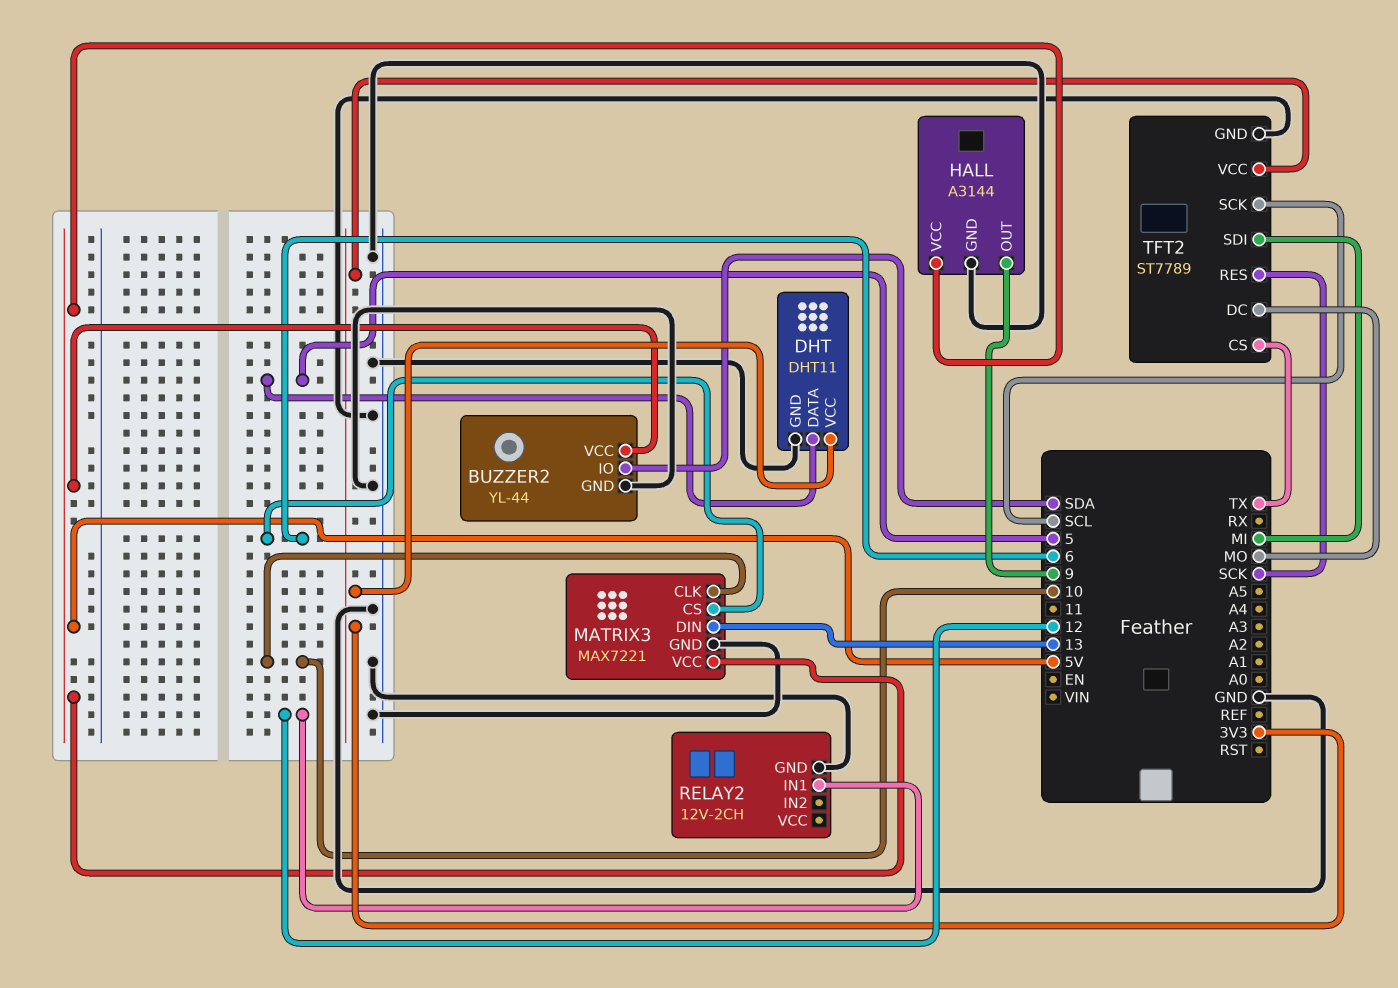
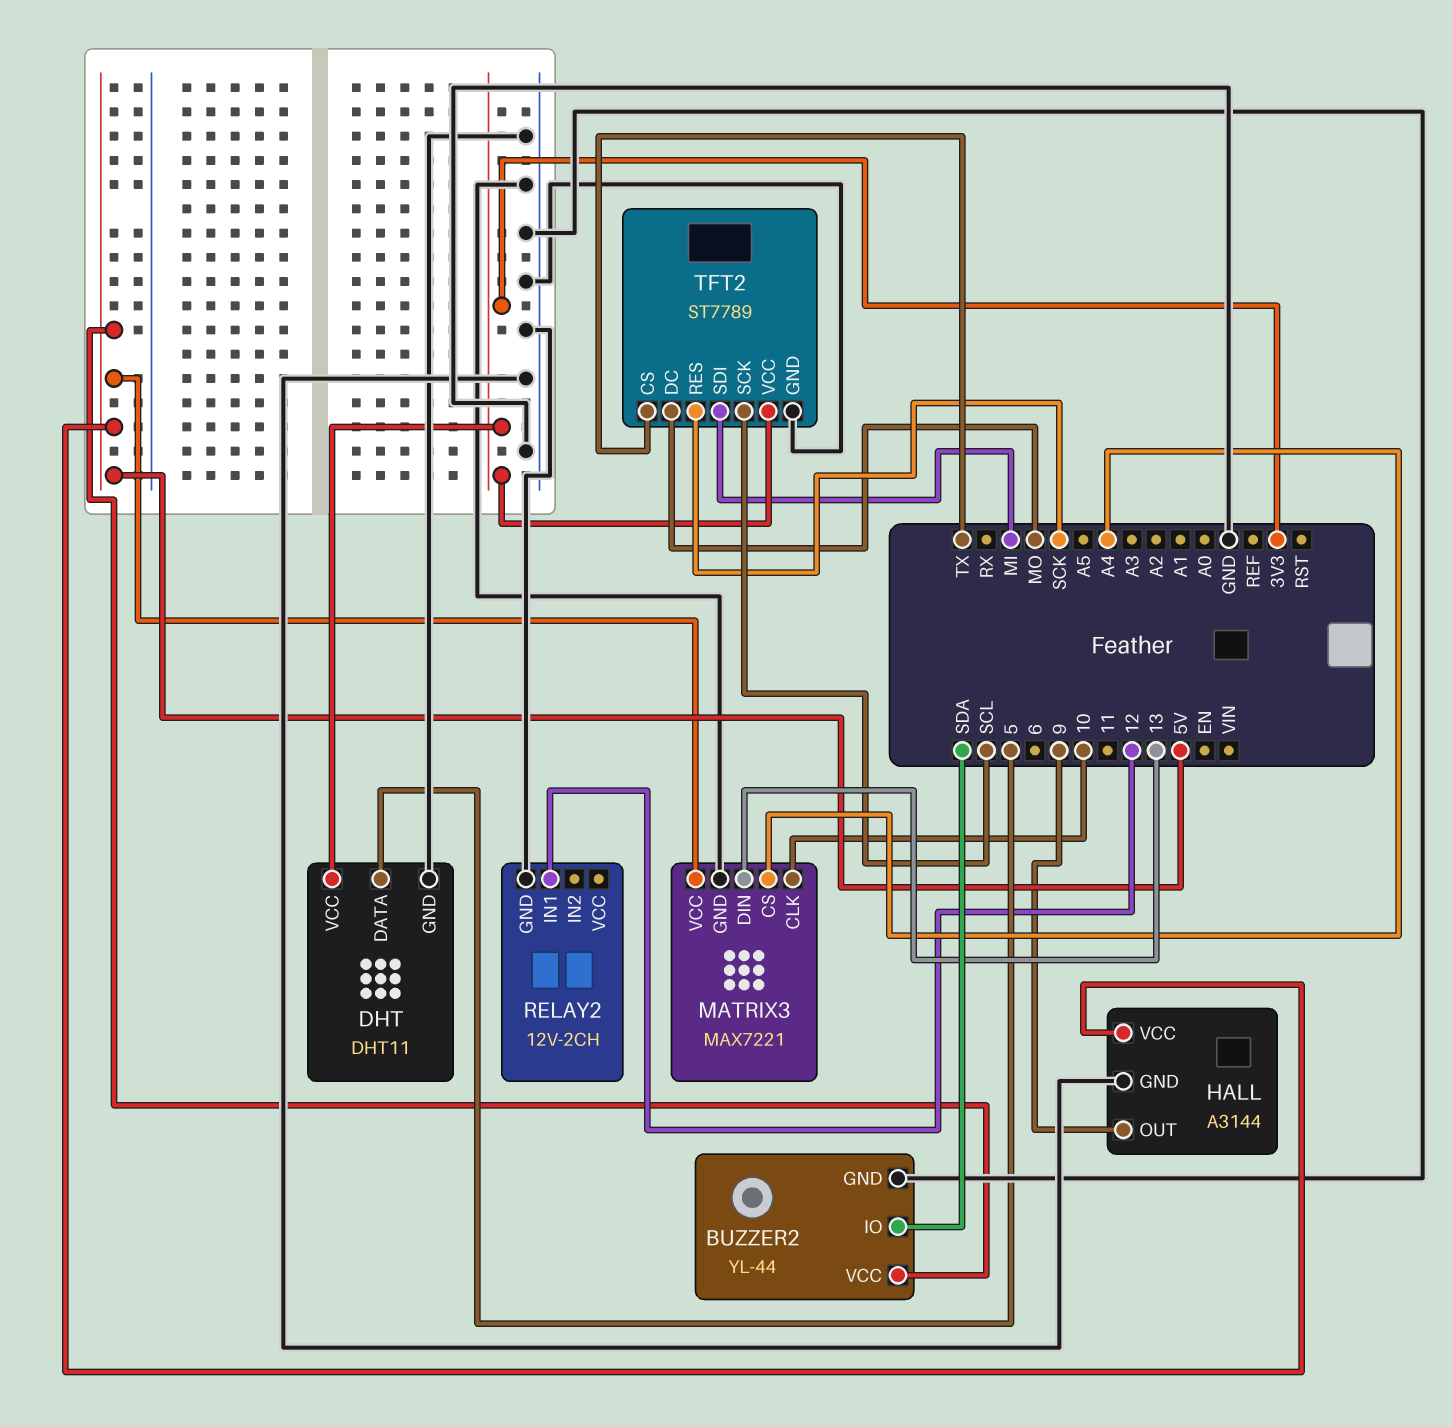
MATRIX3 pin CS: 6 -> A4

